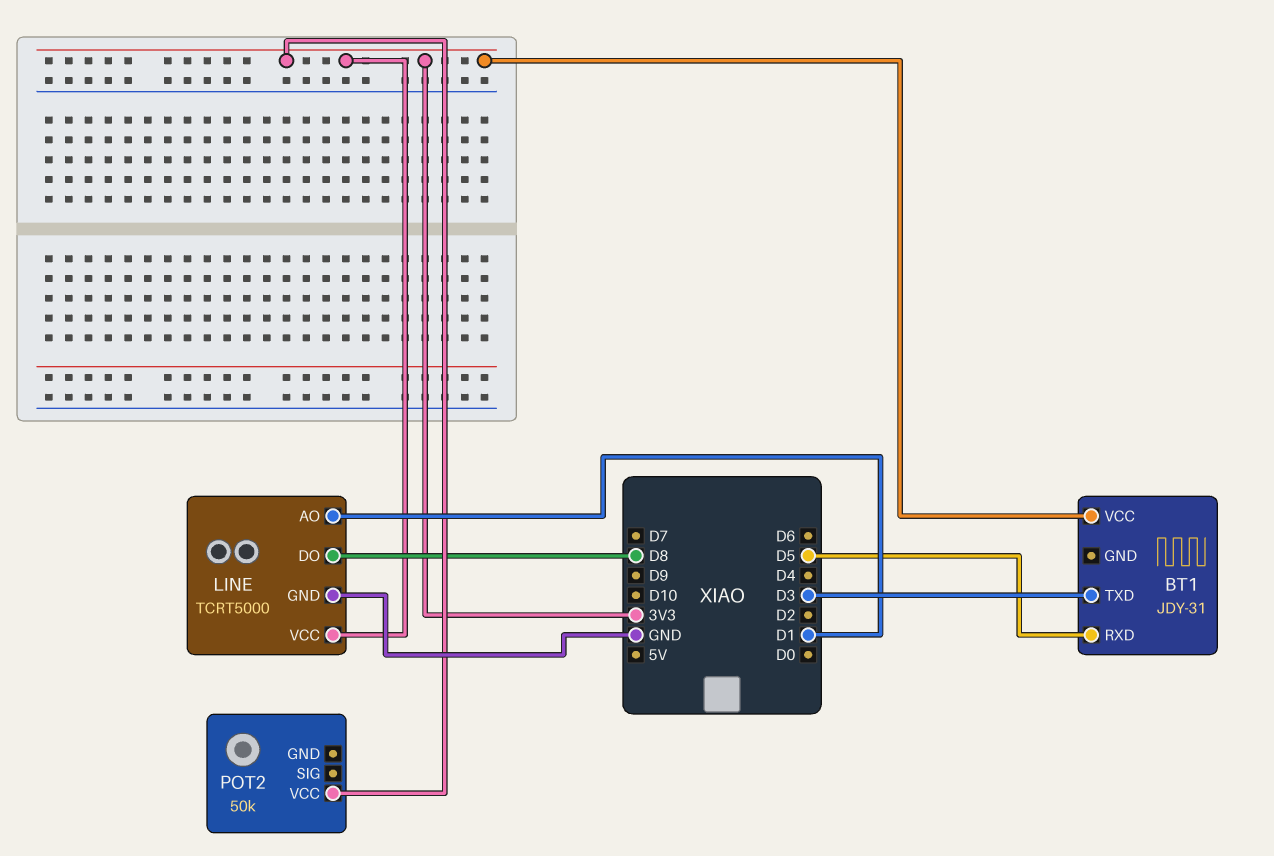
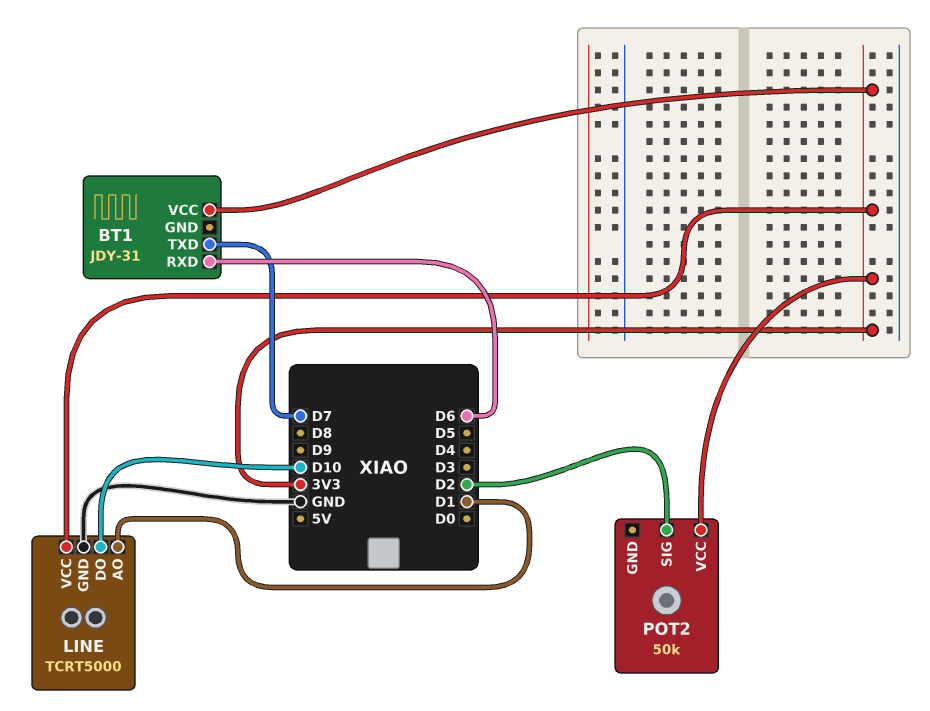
BT1 pin RXD: D5 -> D6
BT1 pin TXD: D3 -> D7
LINE pin DO: D8 -> D10
POT2 pin SIG: none -> D2

